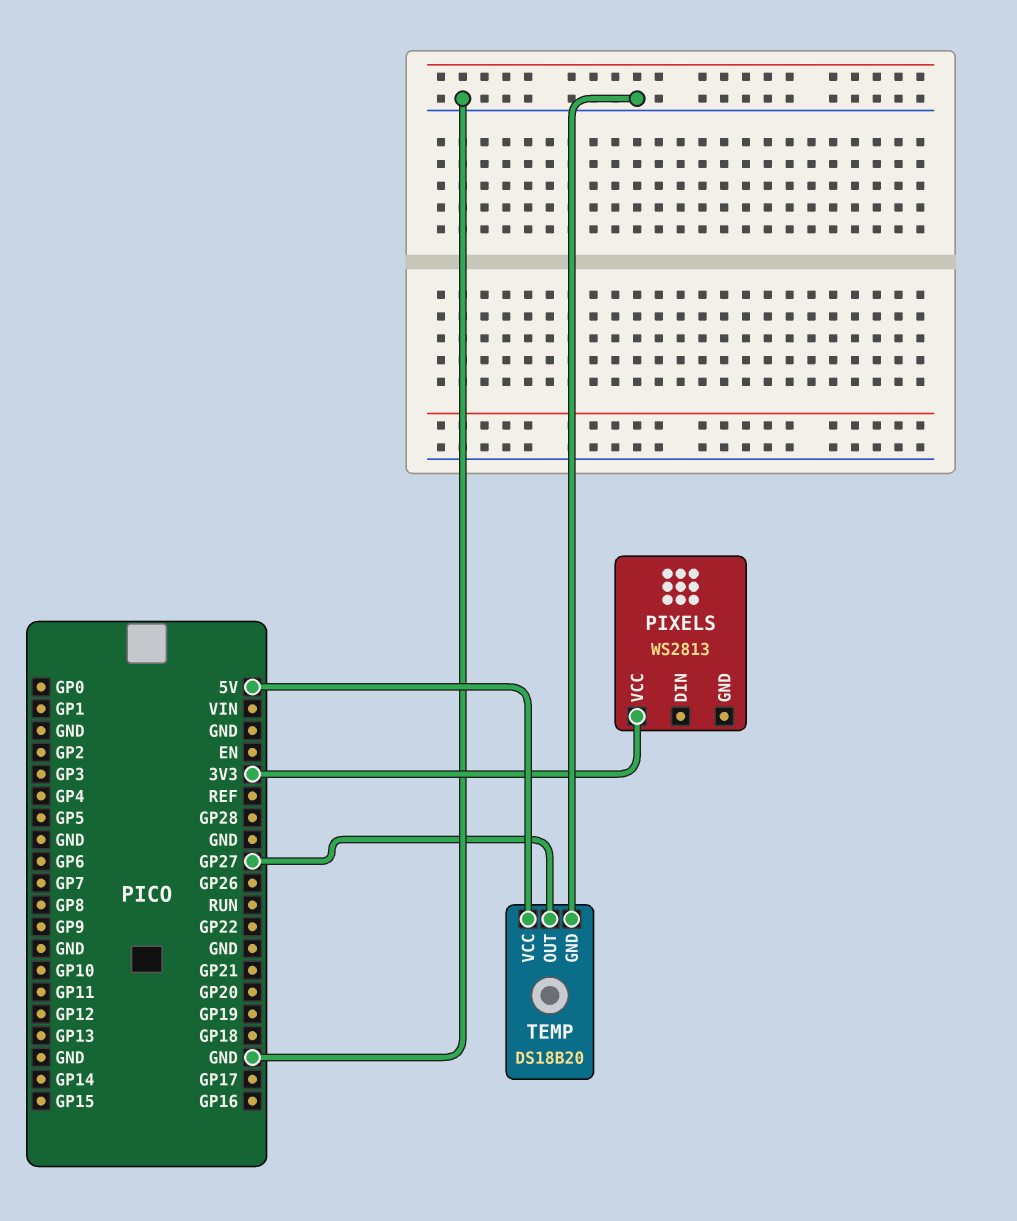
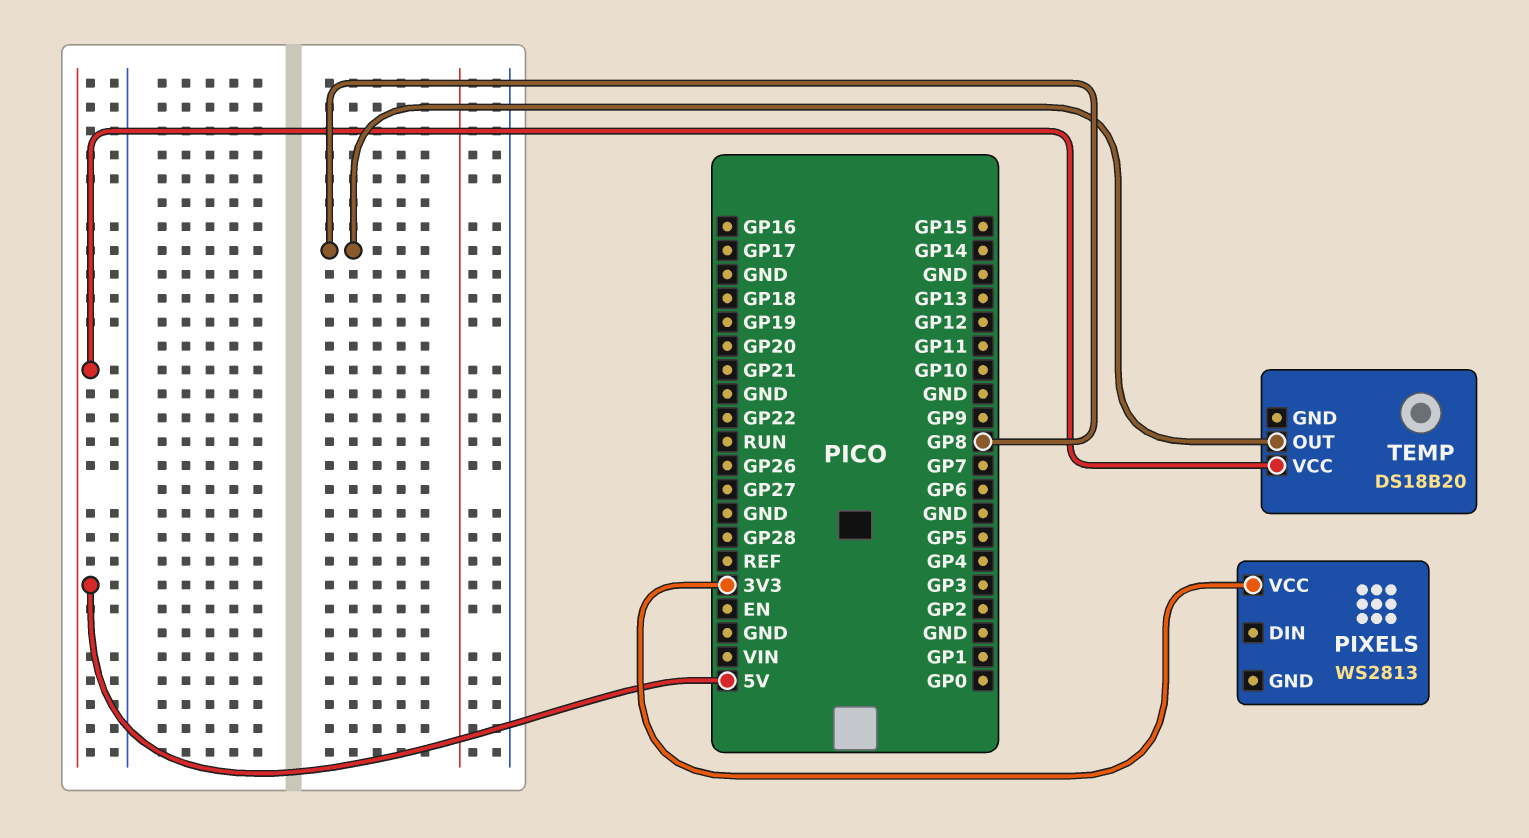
TEMP pin GND: GND -> none
TEMP pin OUT: GP27 -> GP8

